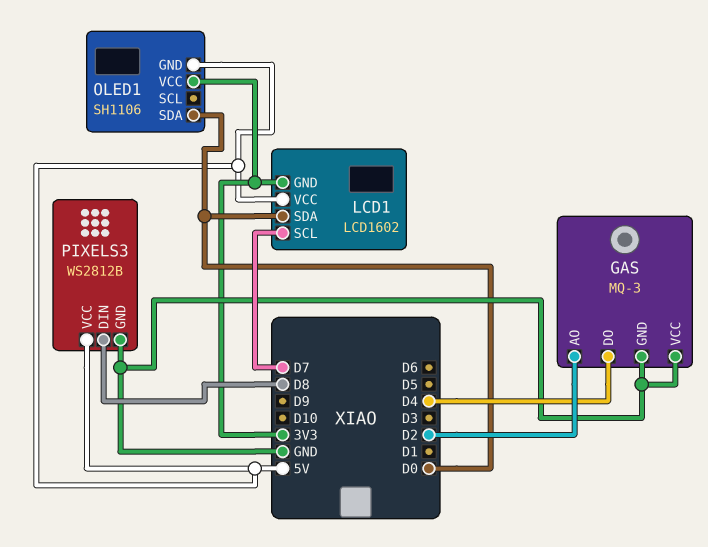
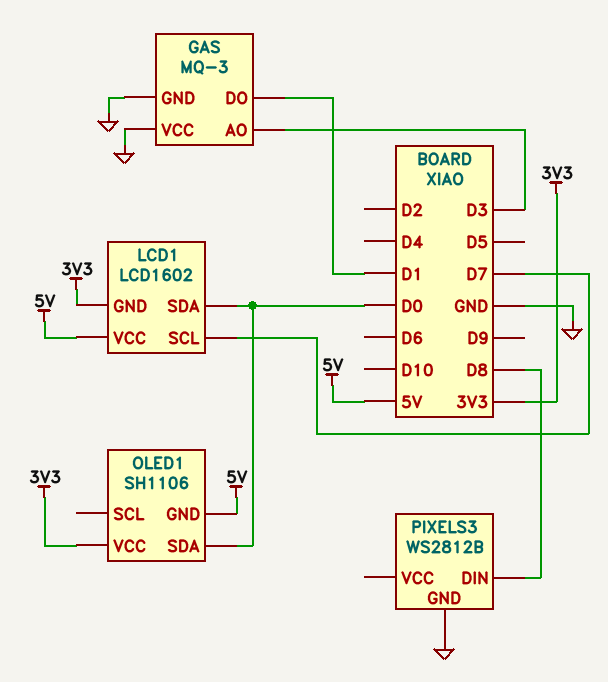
GAS pin AO: D2 -> D3
GAS pin DO: D4 -> D1
PIXELS3 pin VCC: 5V -> none

